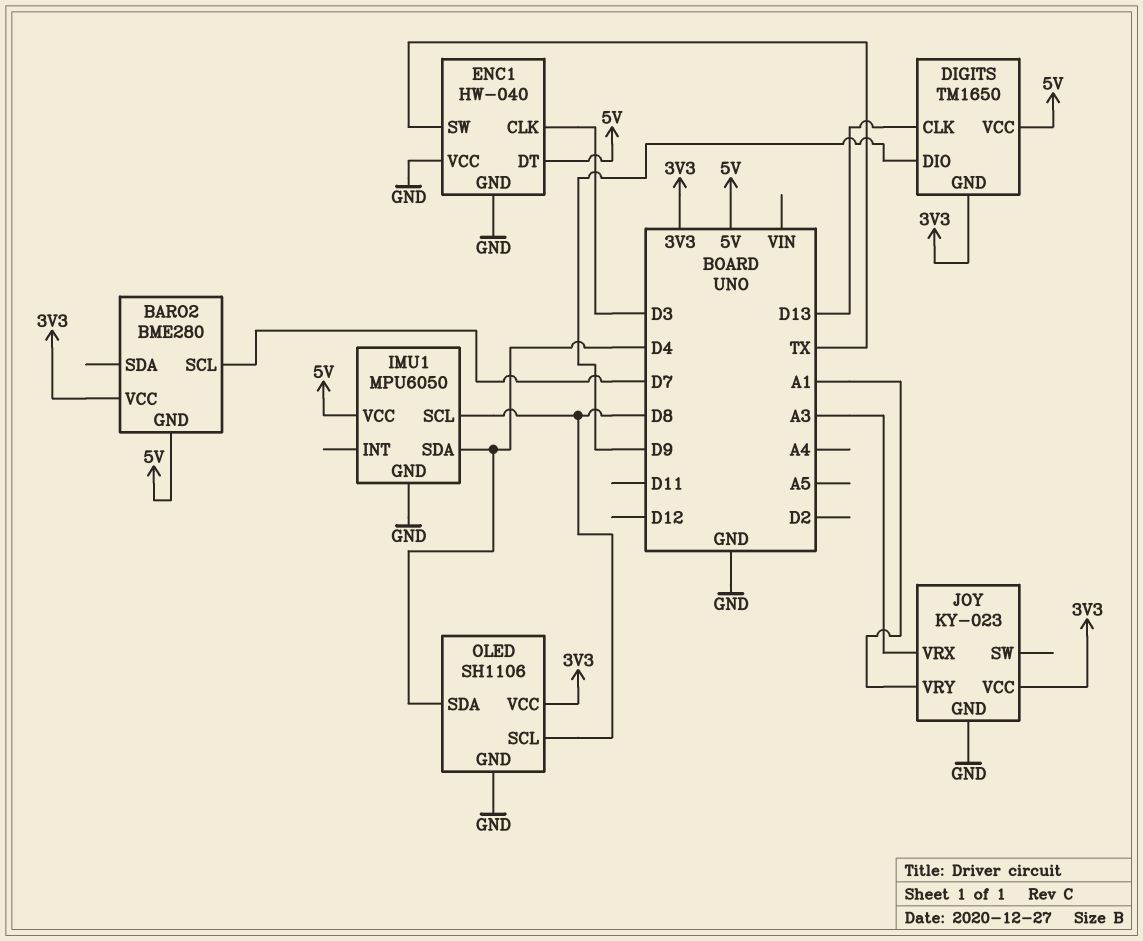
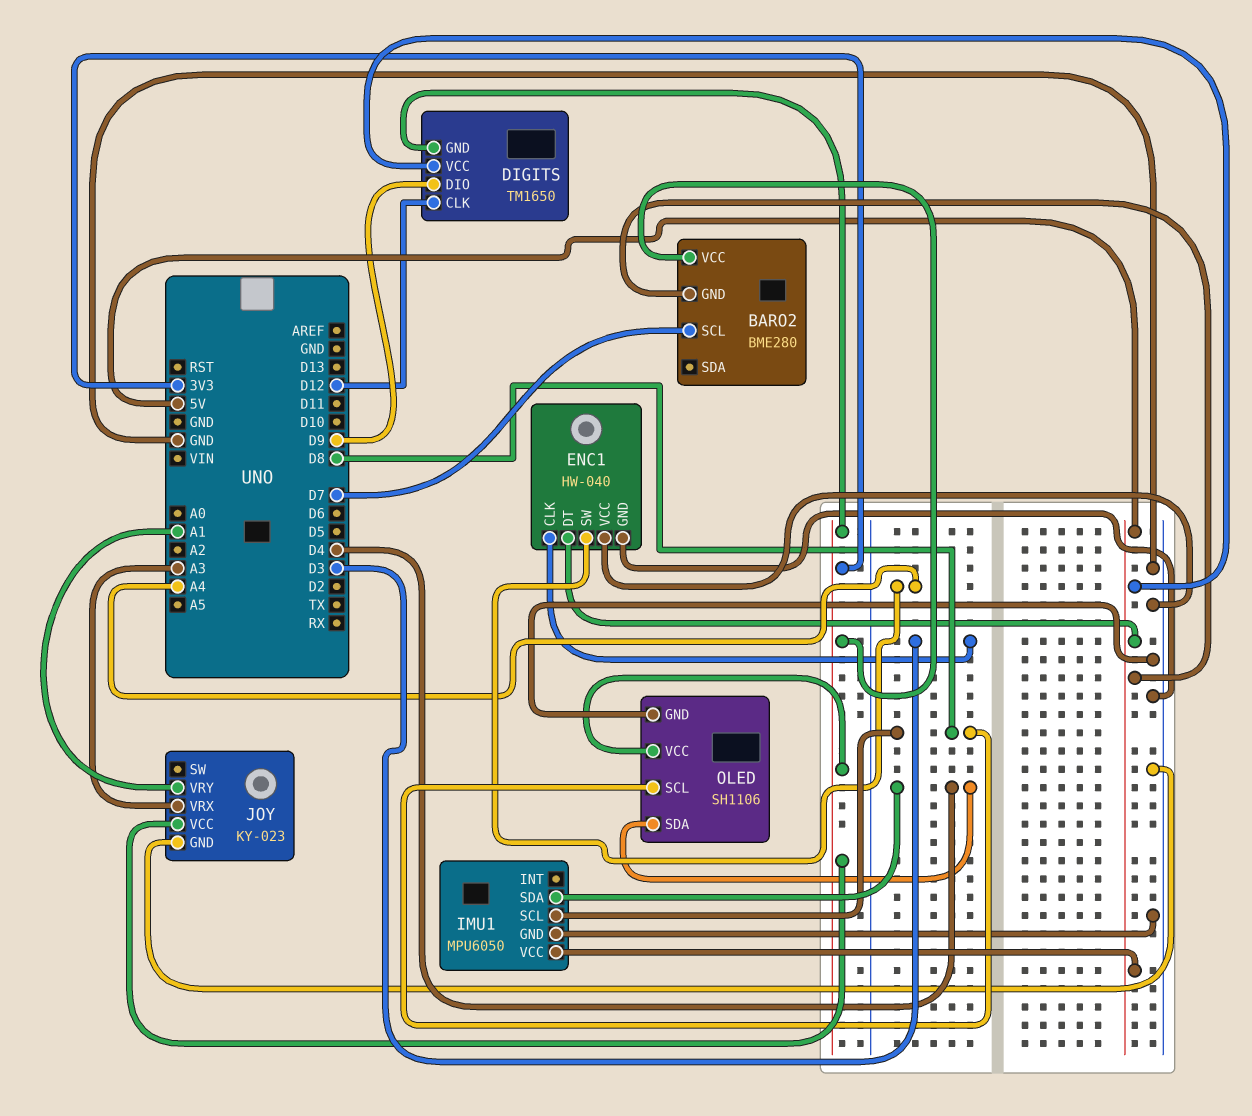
DIGITS pin CLK: D13 -> D12
ENC1 pin SW: TX -> A4

